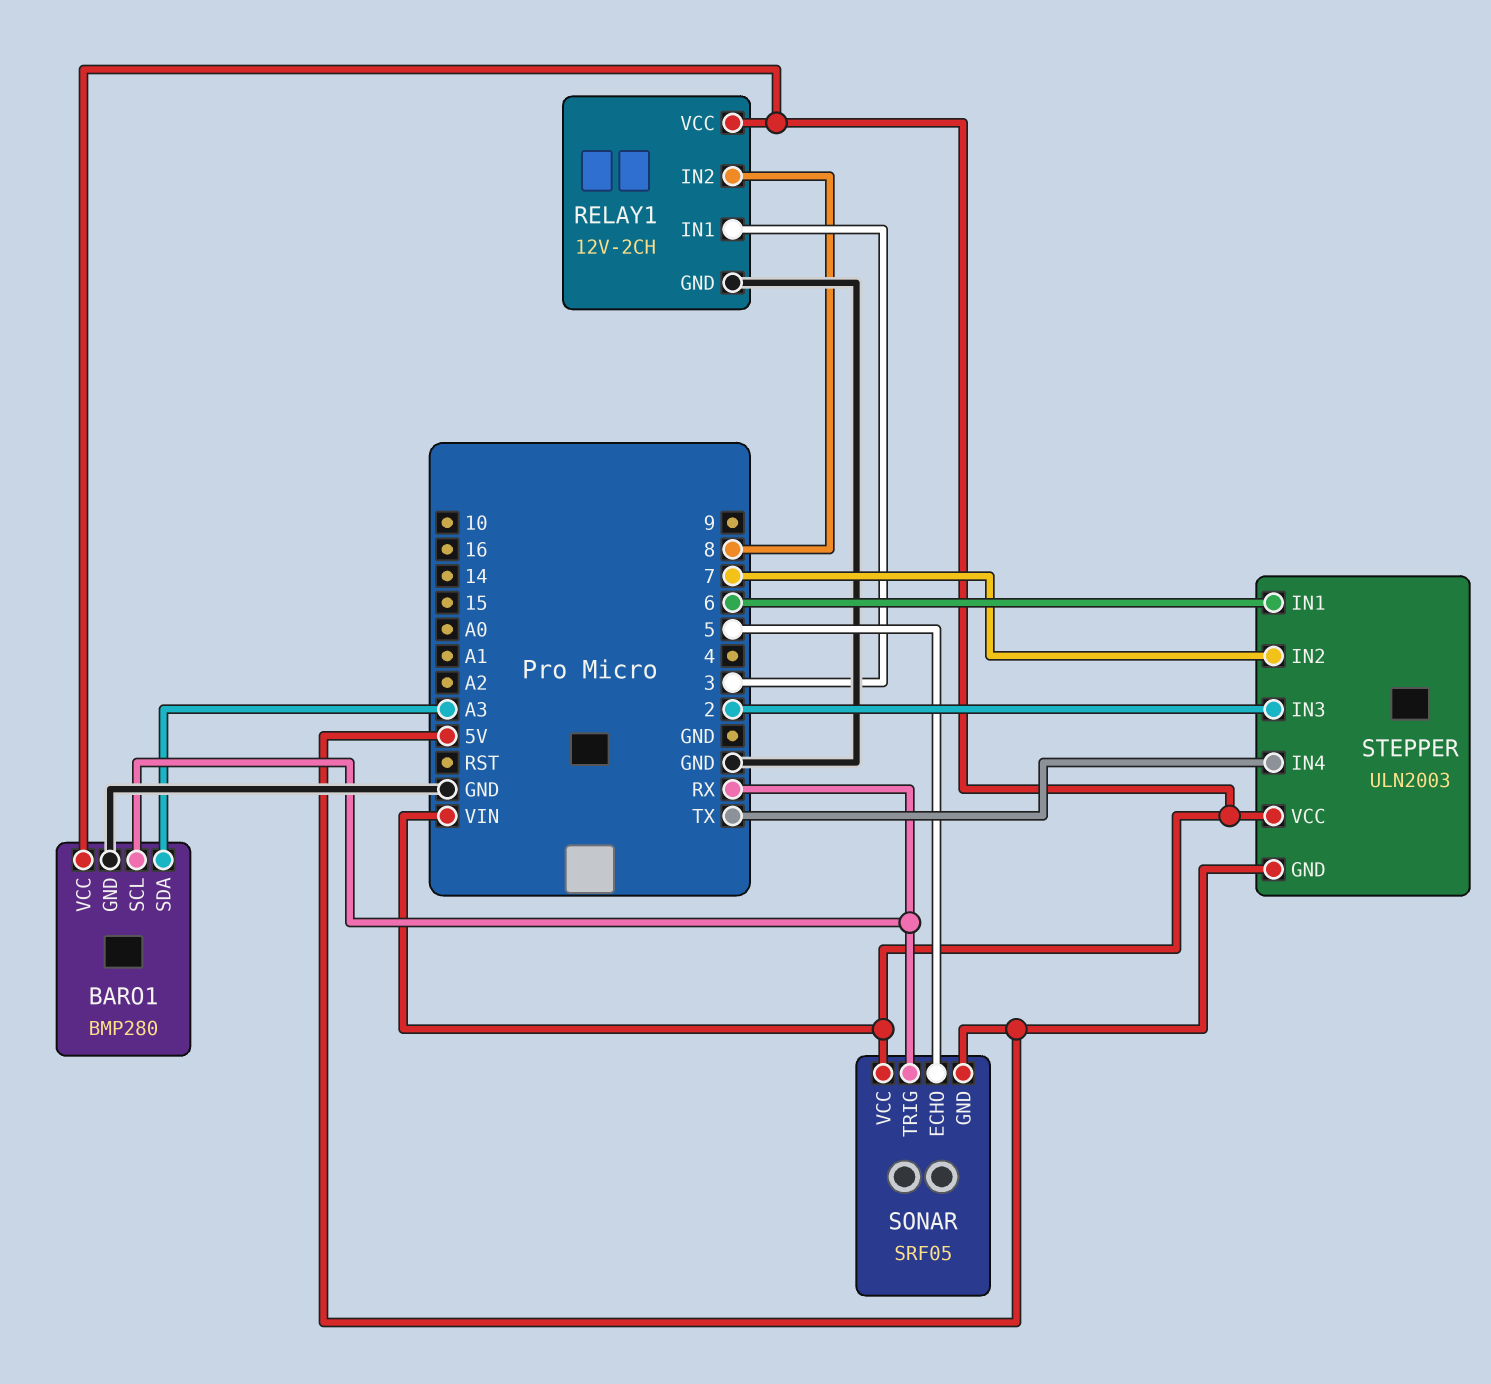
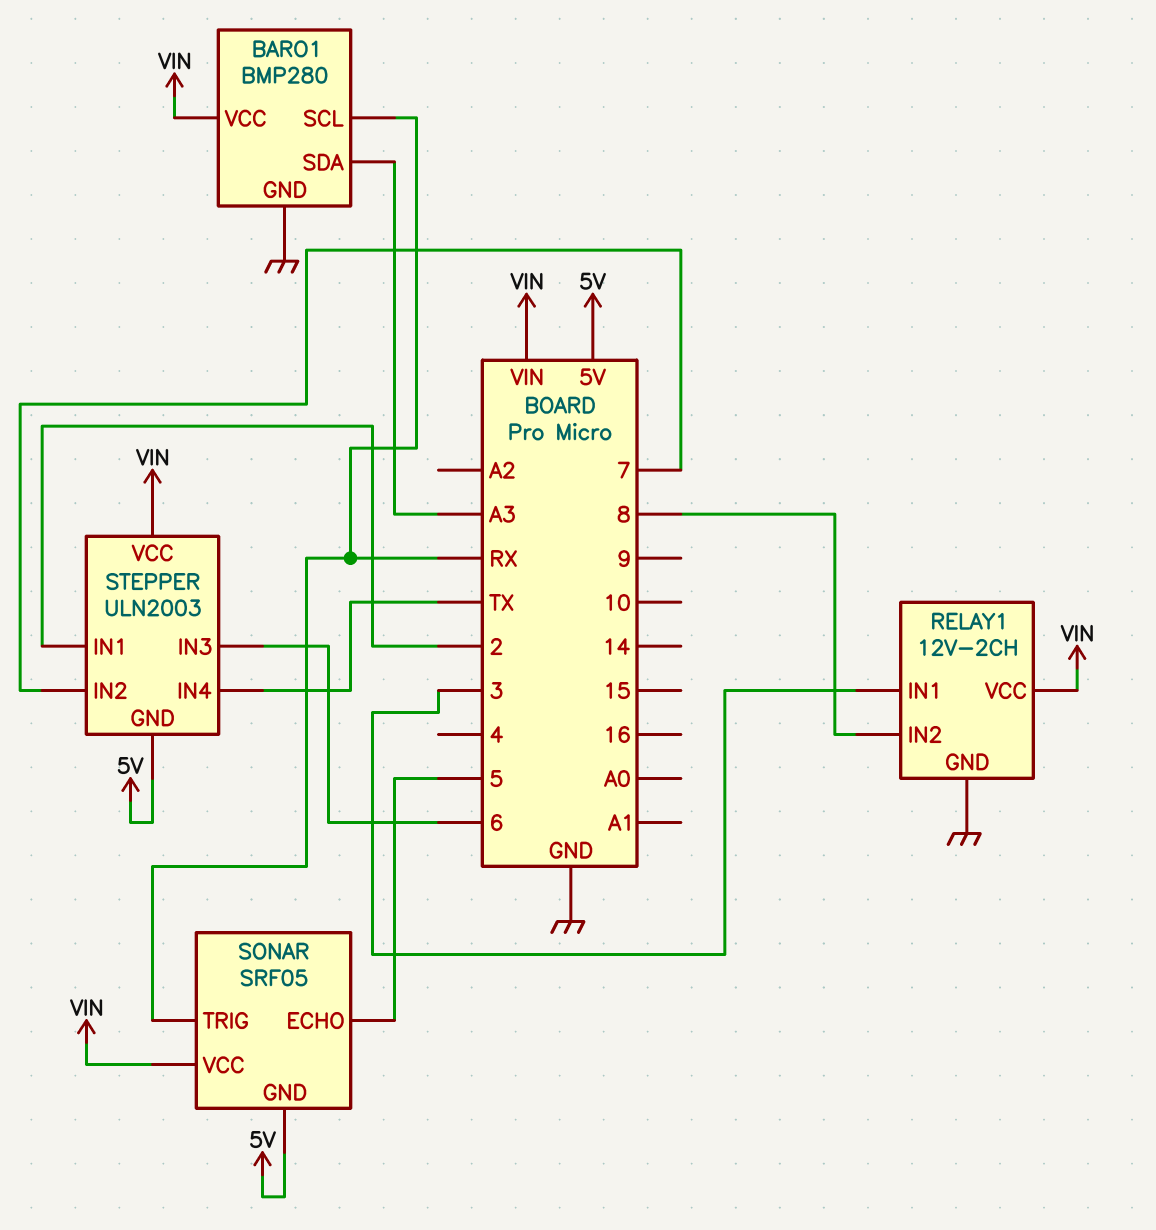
STEPPER pin IN1: 6 -> 2
STEPPER pin IN3: 2 -> 6

